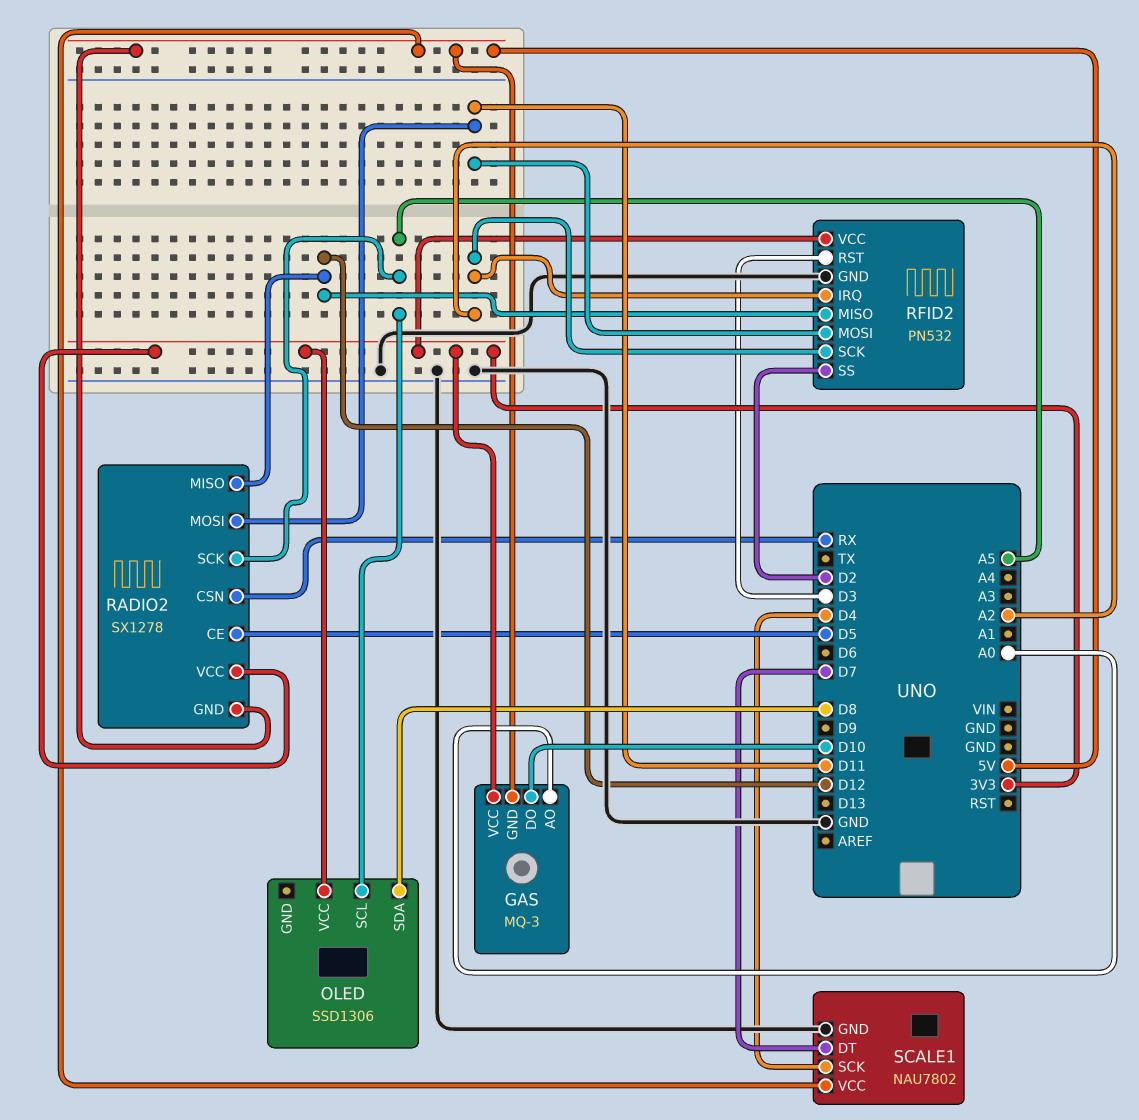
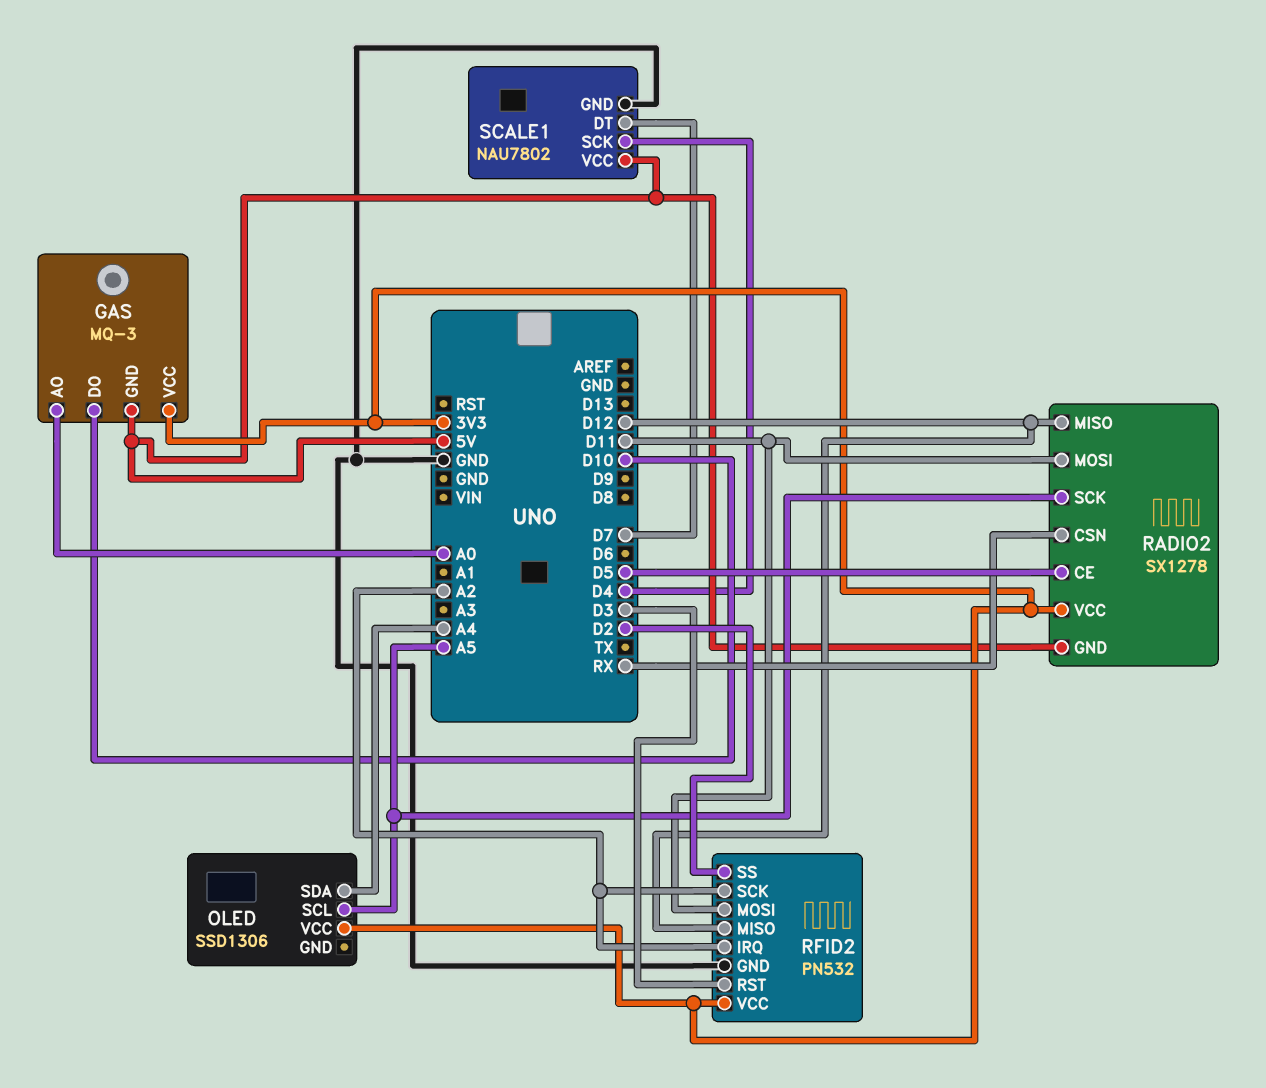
OLED pin SDA: D8 -> A4

